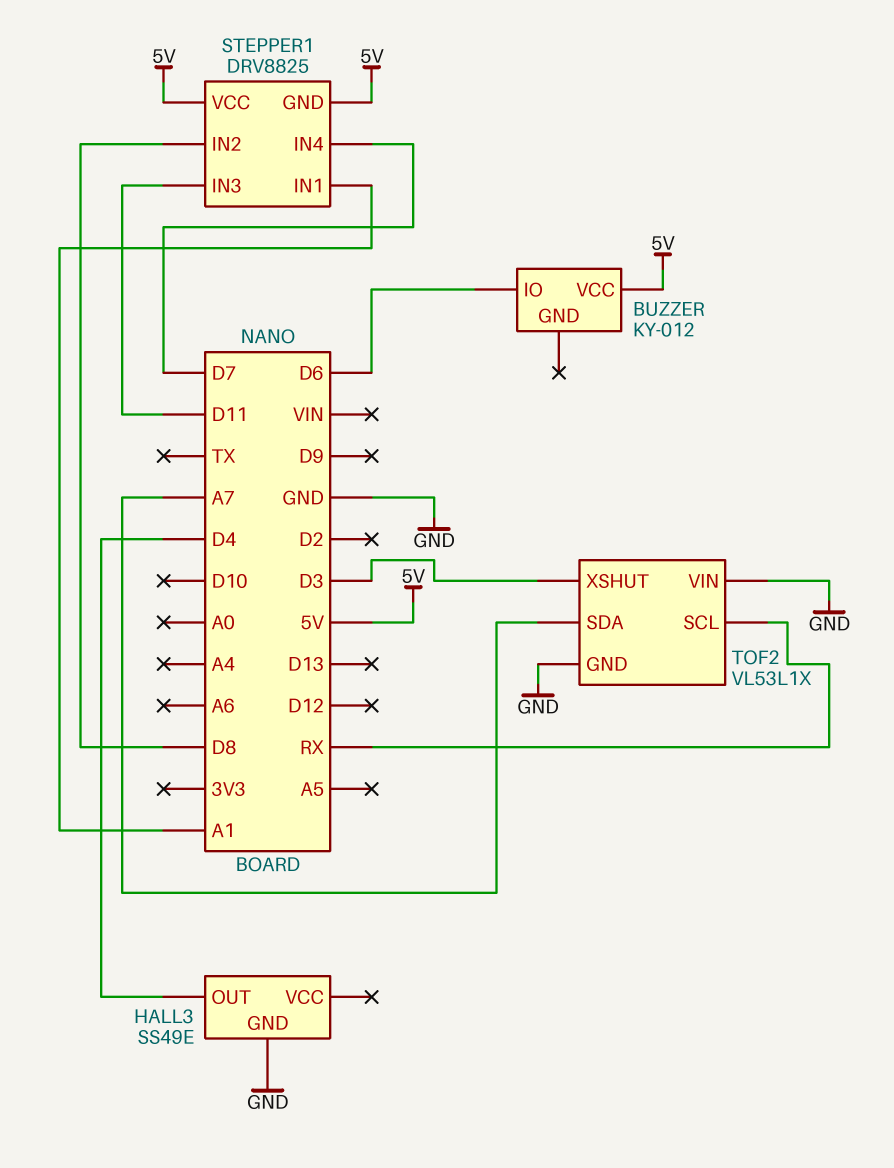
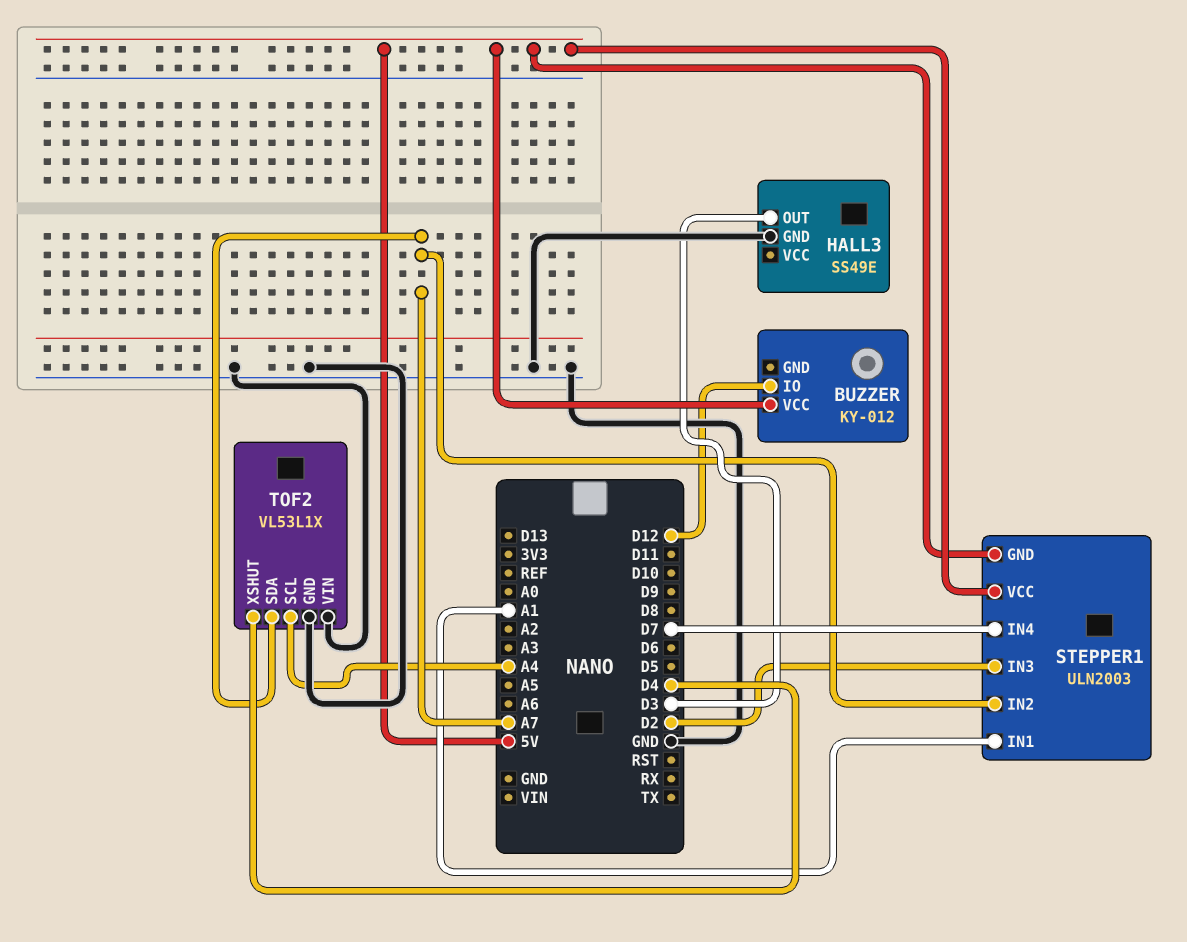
BUZZER pin IO: D6 -> D12
HALL3 pin OUT: D4 -> D3
STEPPER1: DRV8825 -> ULN2003
STEPPER1 pin IN2: D8 -> A7
STEPPER1 pin IN3: D11 -> D2
TOF2 pin SCL: RX -> A4
TOF2 pin XSHUT: D3 -> D4

